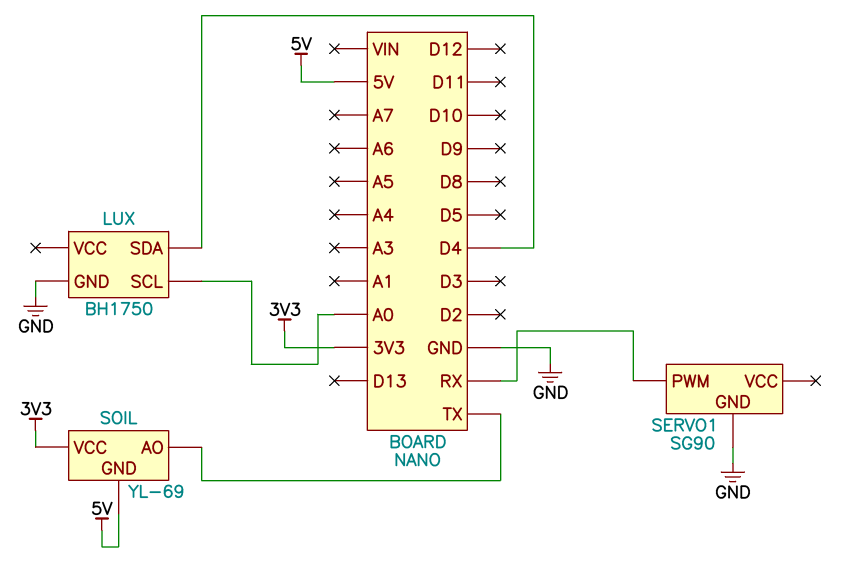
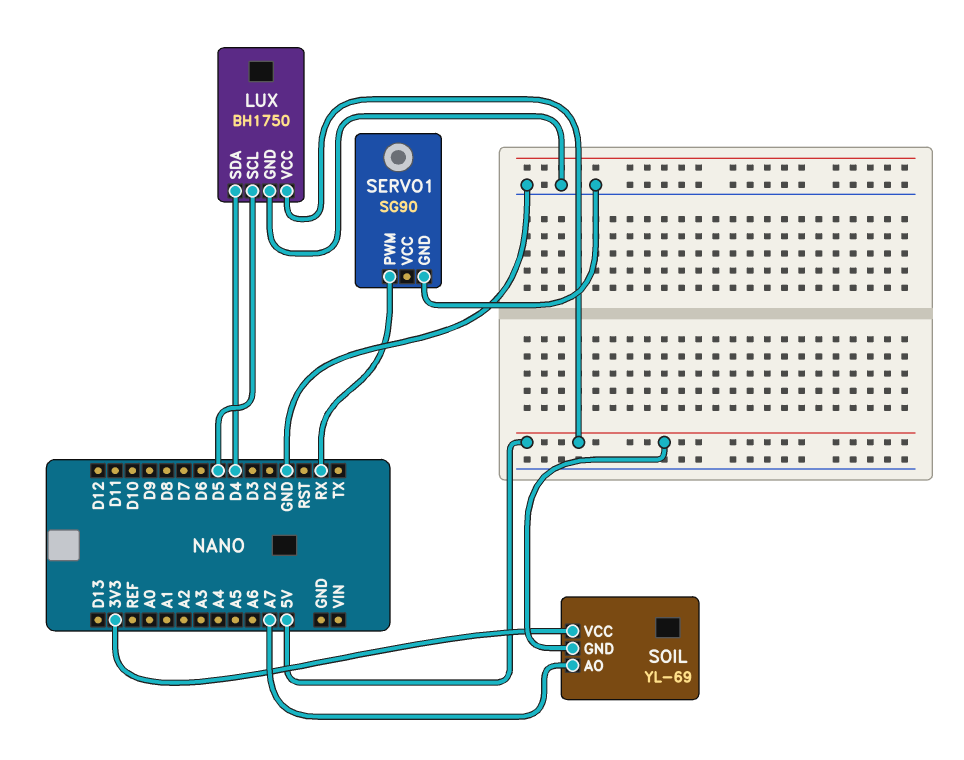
LUX pin SCL: A0 -> D5
LUX pin VCC: none -> 5V
SOIL pin AO: TX -> A7

